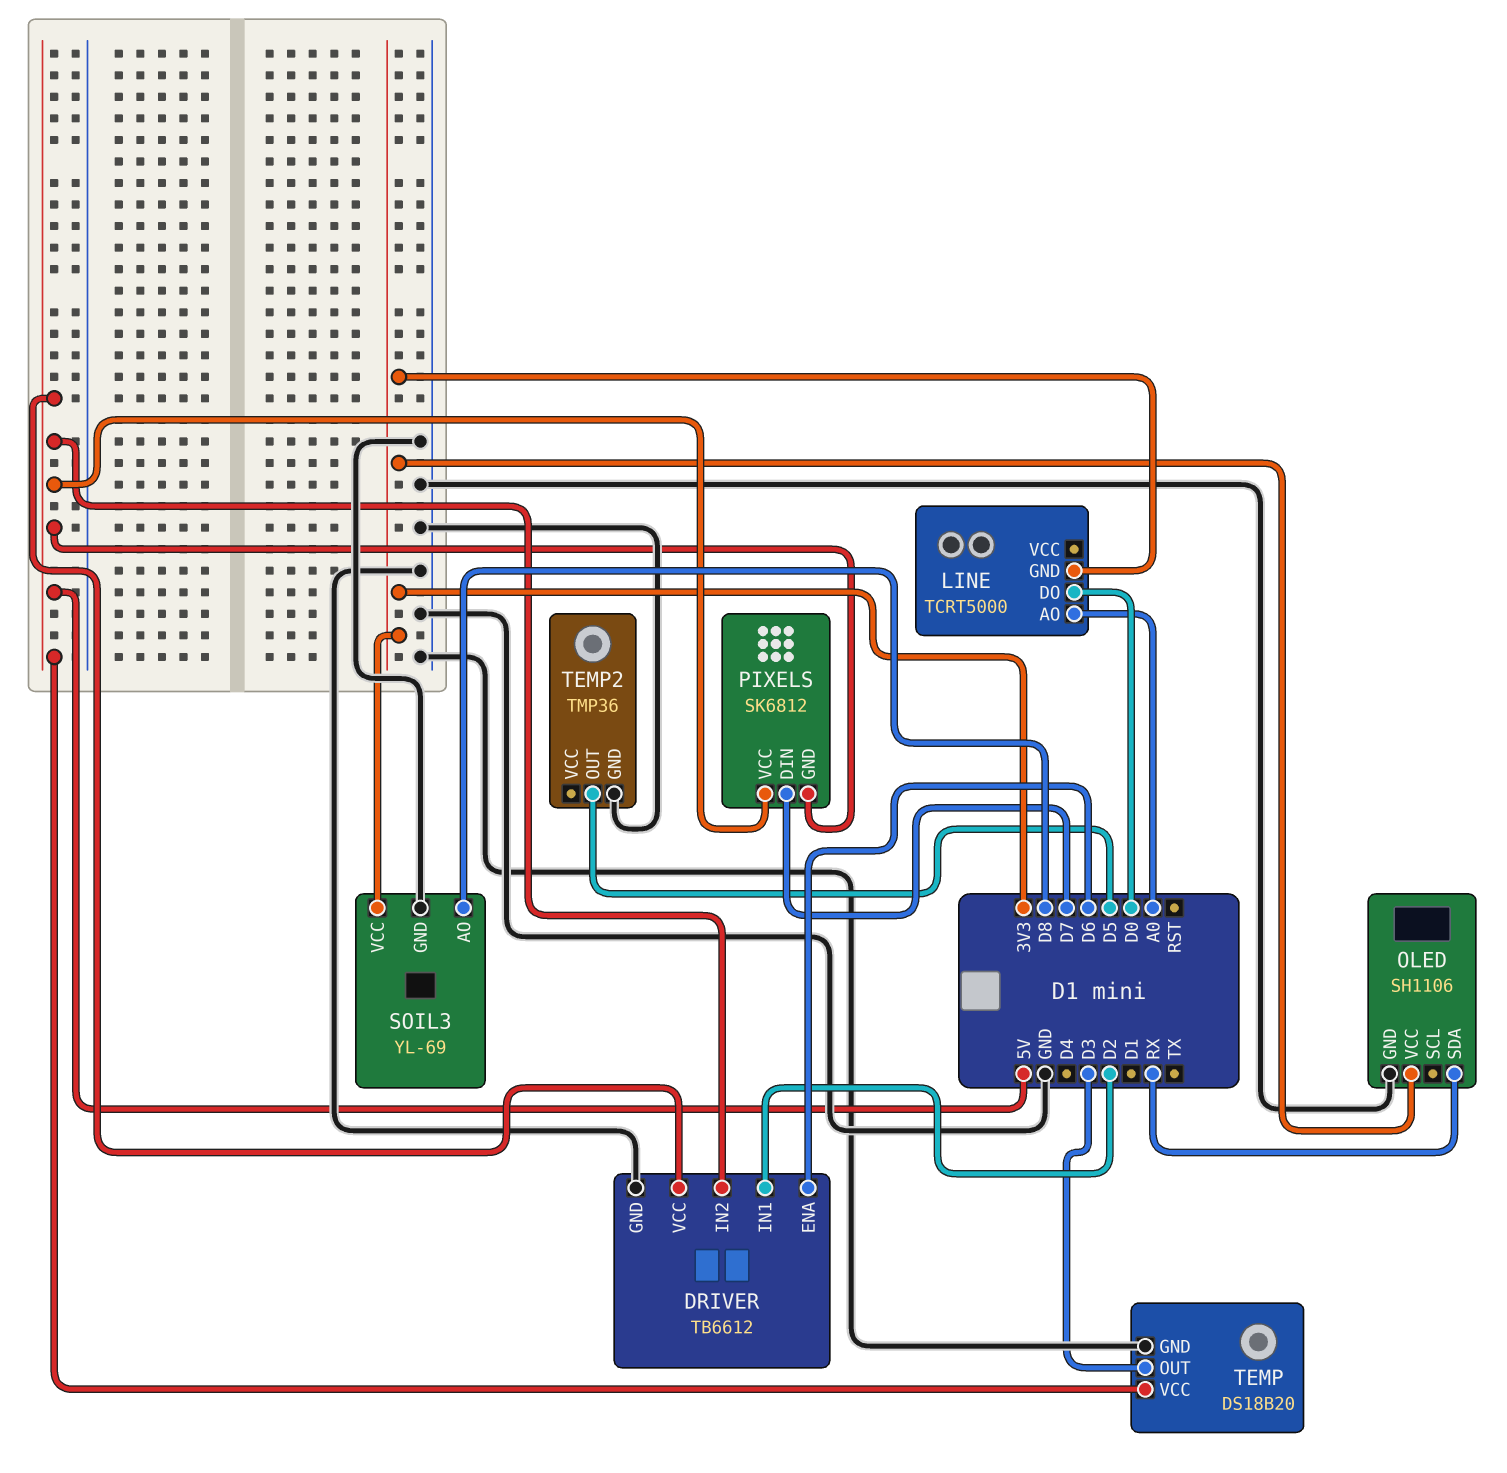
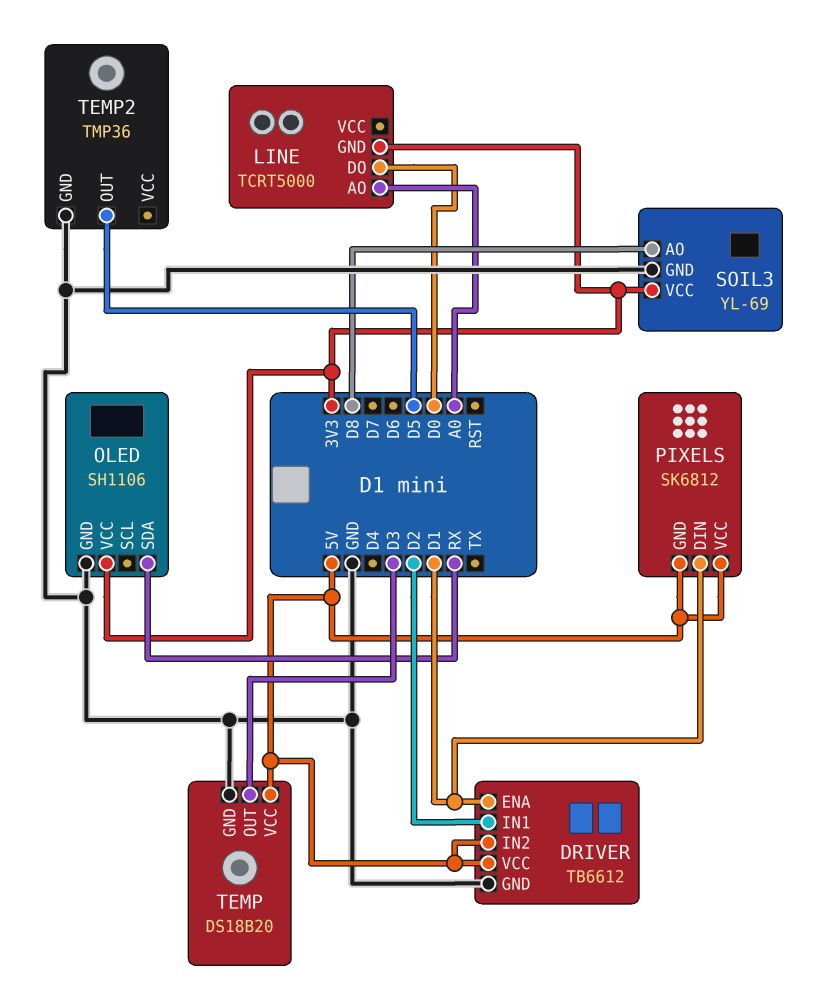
DRIVER pin ENA: D6 -> D1
PIXELS pin DIN: D7 -> D1

